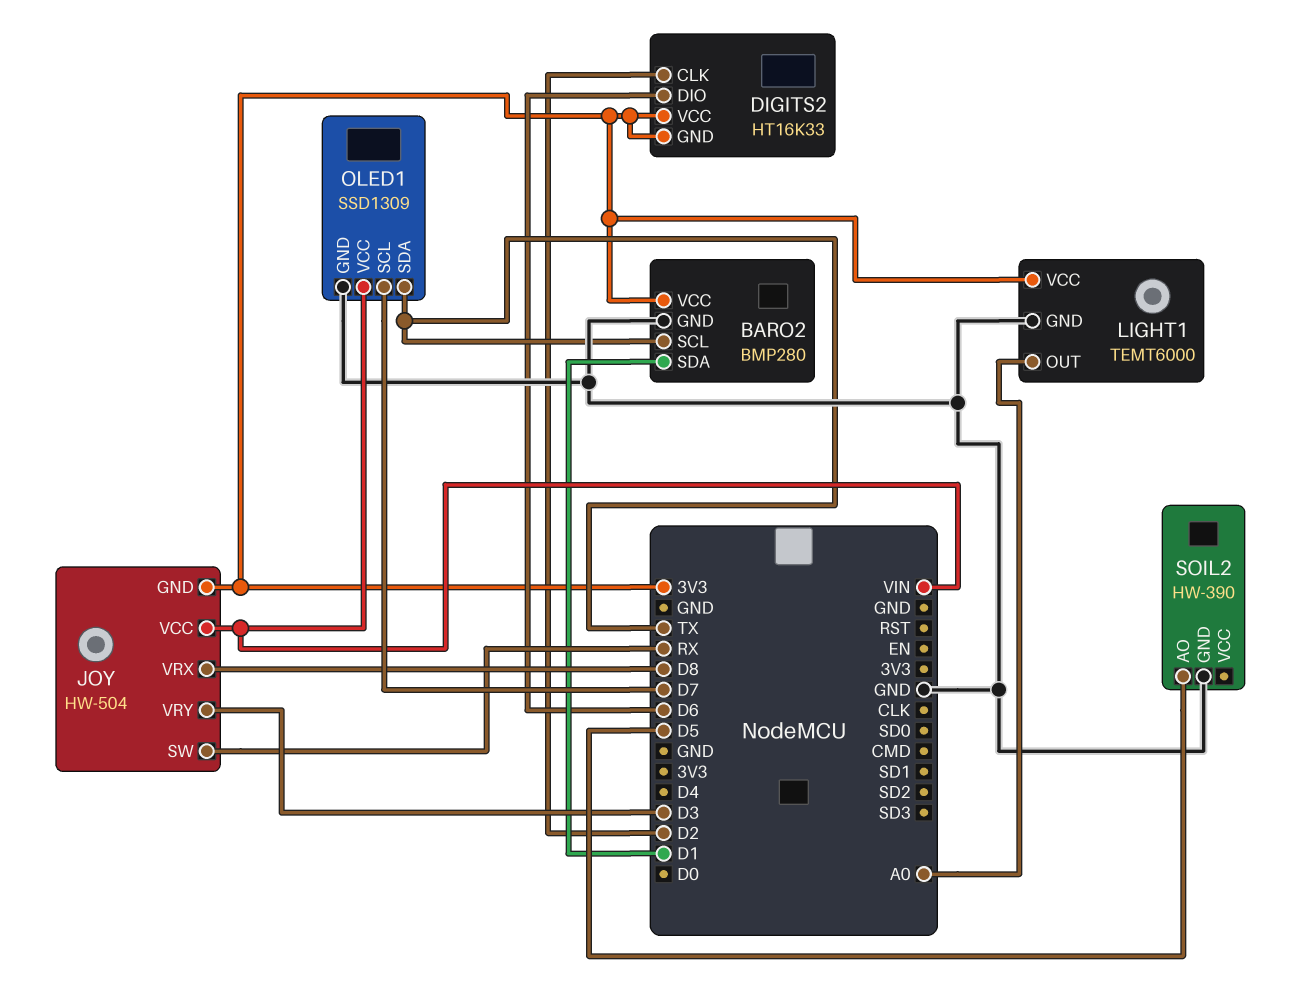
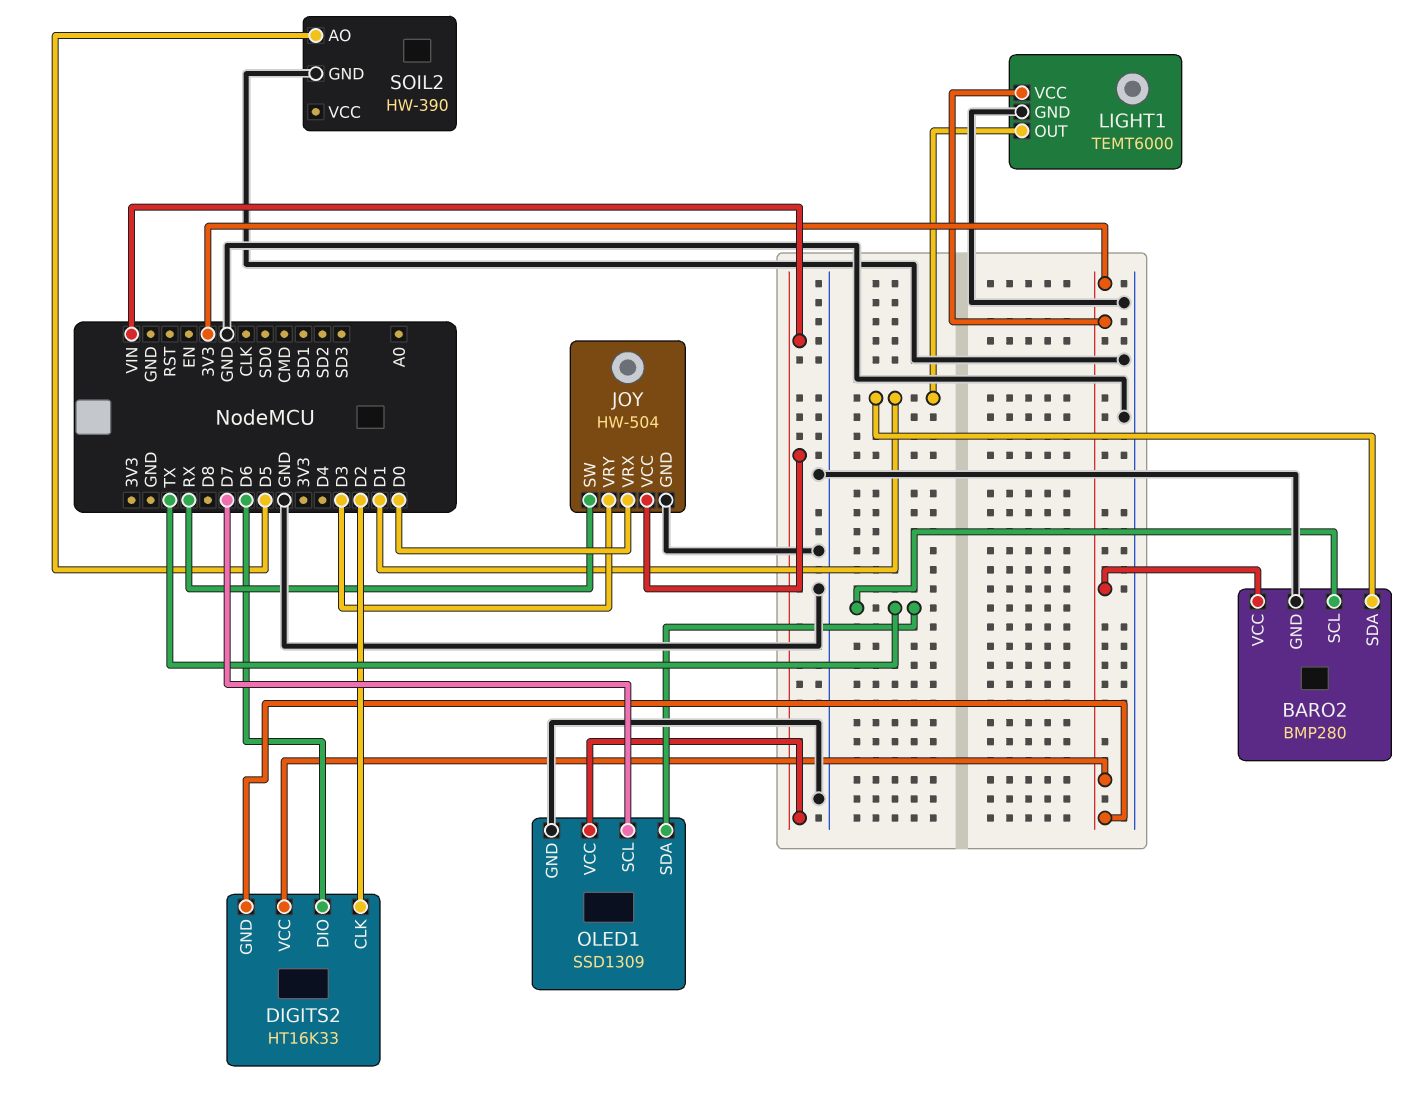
JOY pin GND: 3V3 -> GND
JOY pin VRX: D8 -> D0
LIGHT1 pin OUT: A0 -> D1

